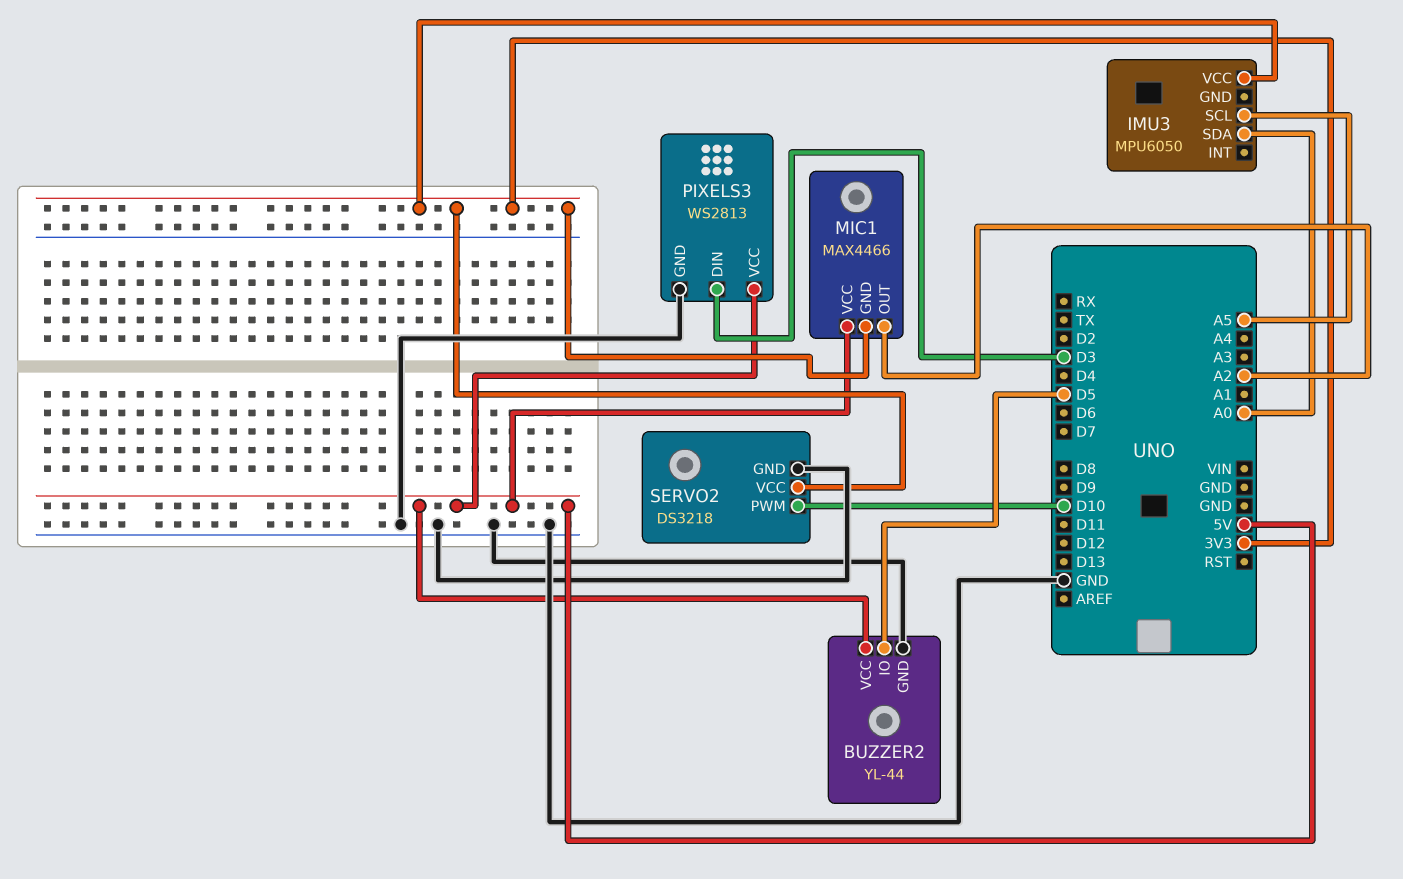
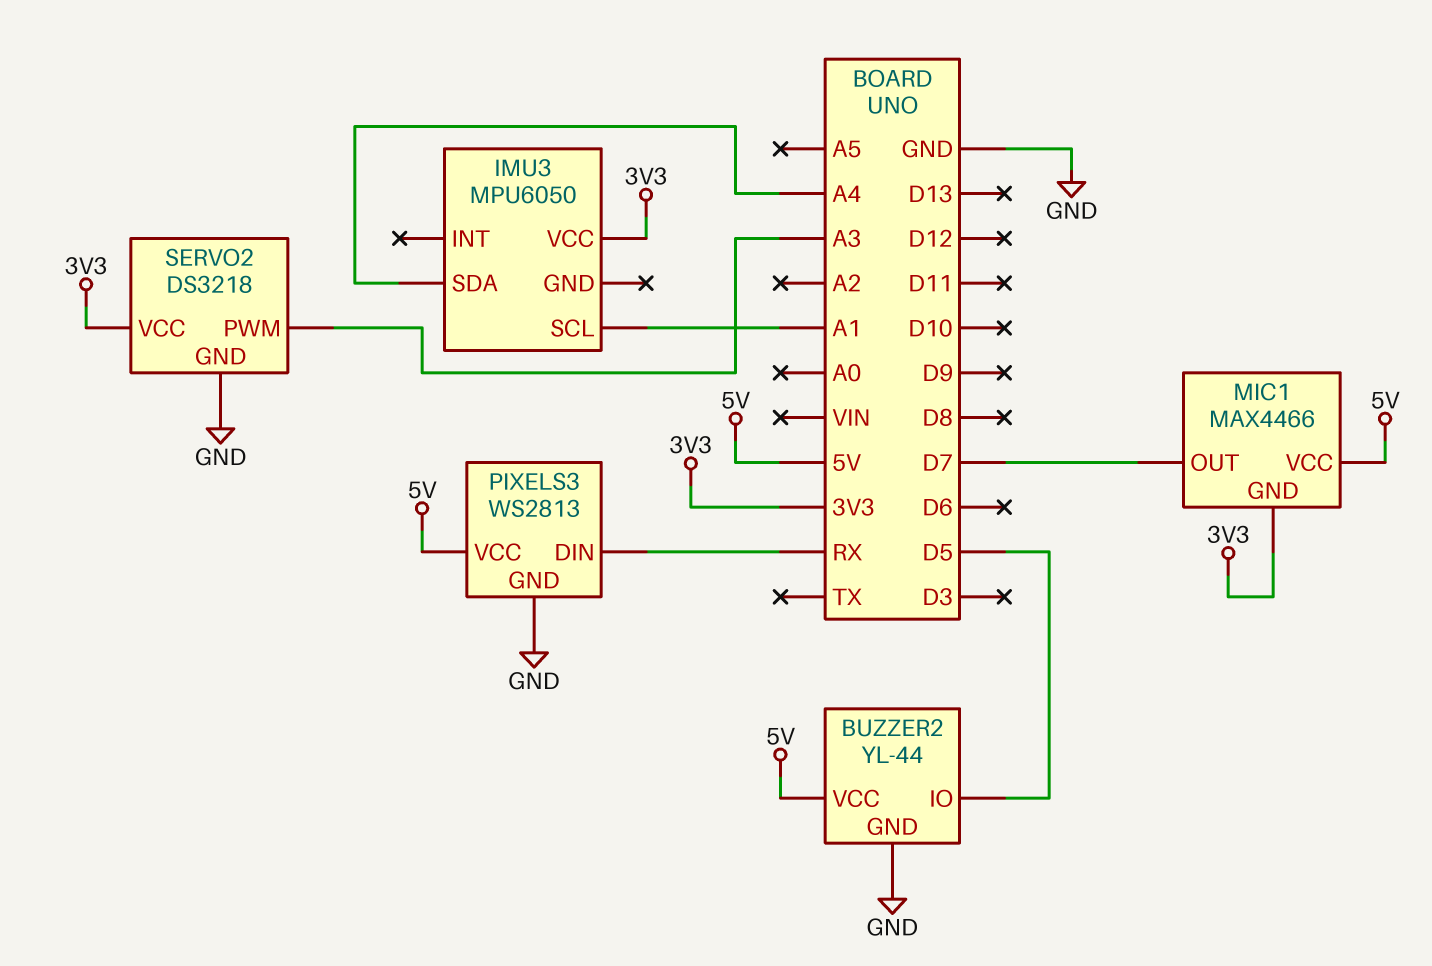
IMU3 pin SCL: A5 -> A1
IMU3 pin SDA: A0 -> A4
MIC1 pin OUT: A2 -> D7
PIXELS3 pin DIN: D3 -> RX
SERVO2 pin PWM: D10 -> A3

